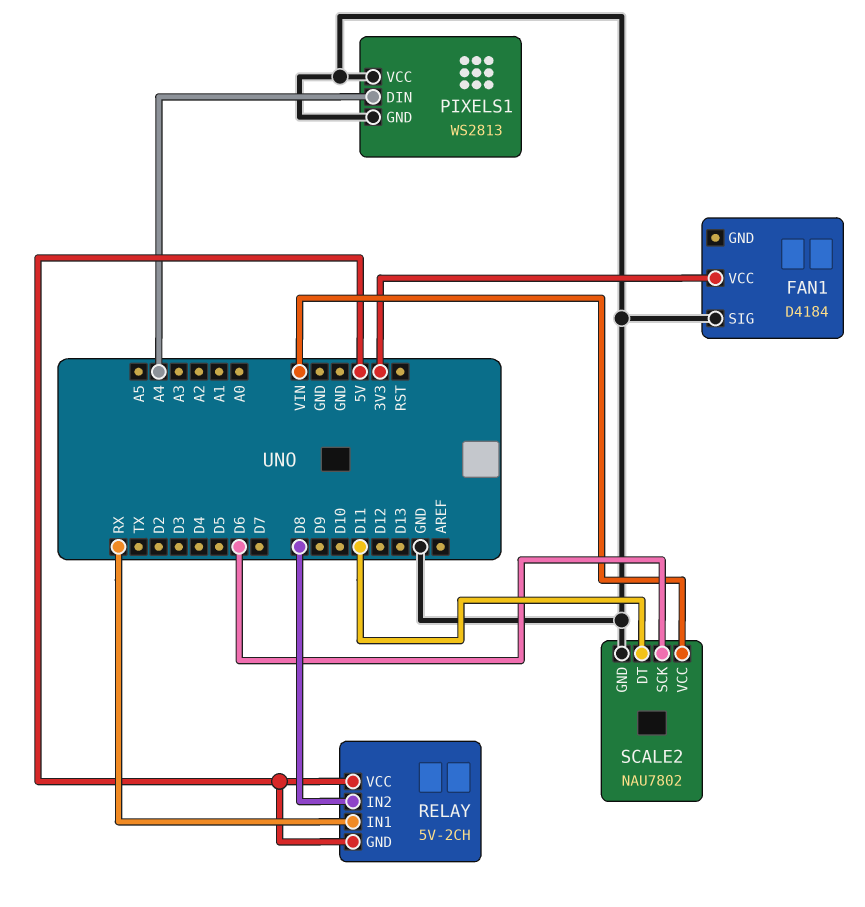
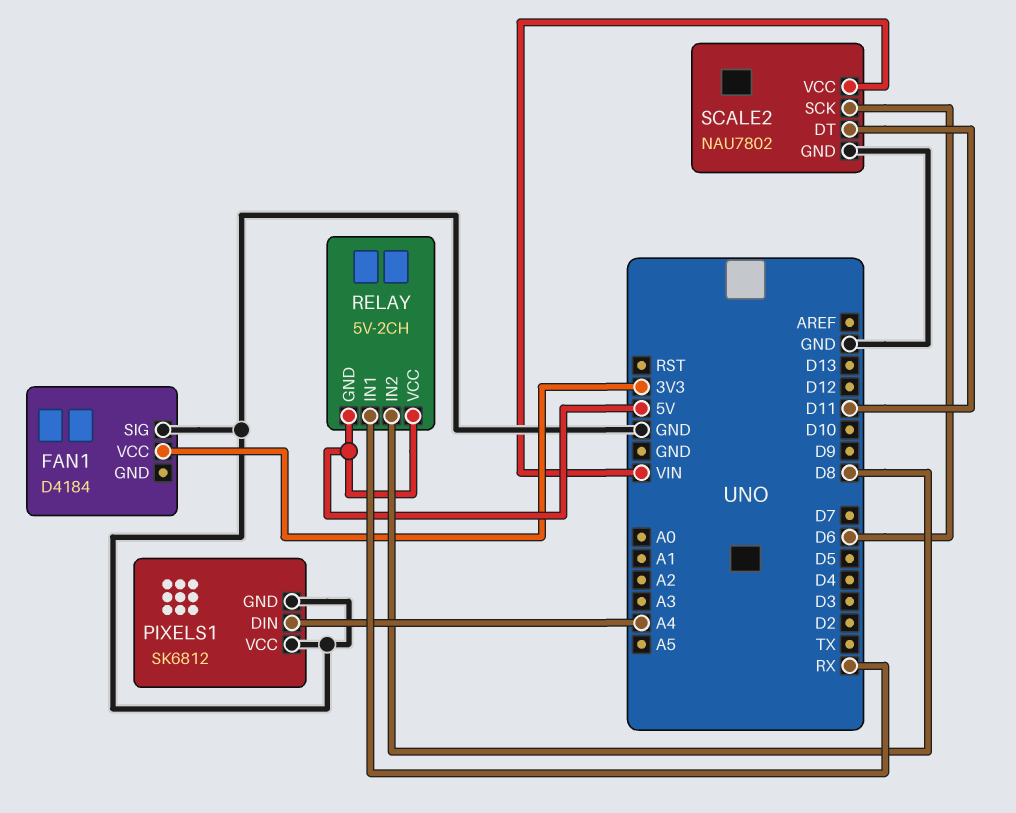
PIXELS1: WS2813 -> SK6812

